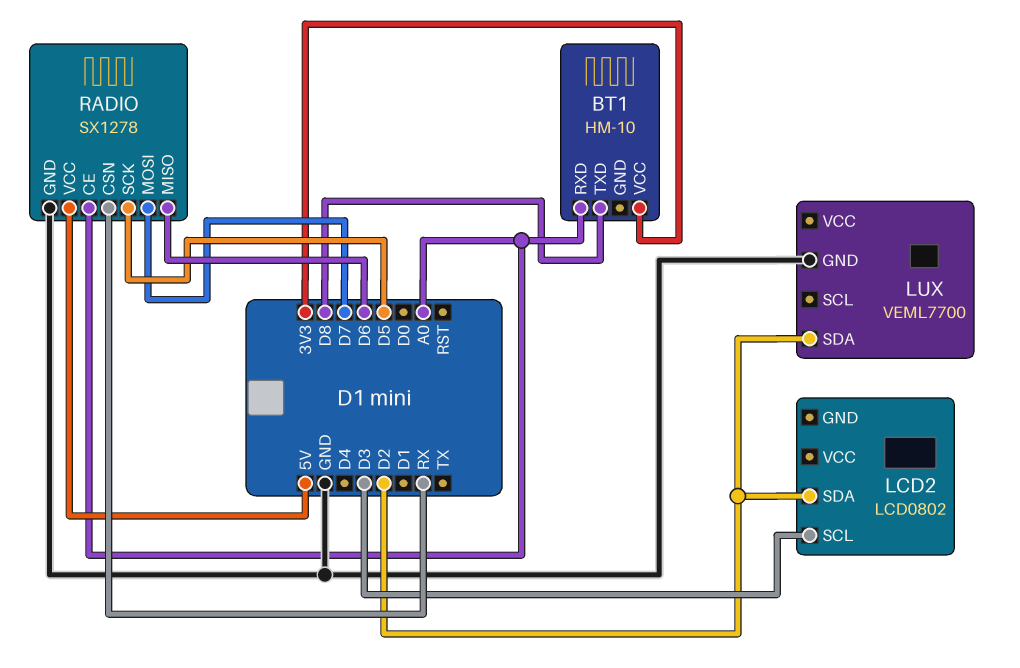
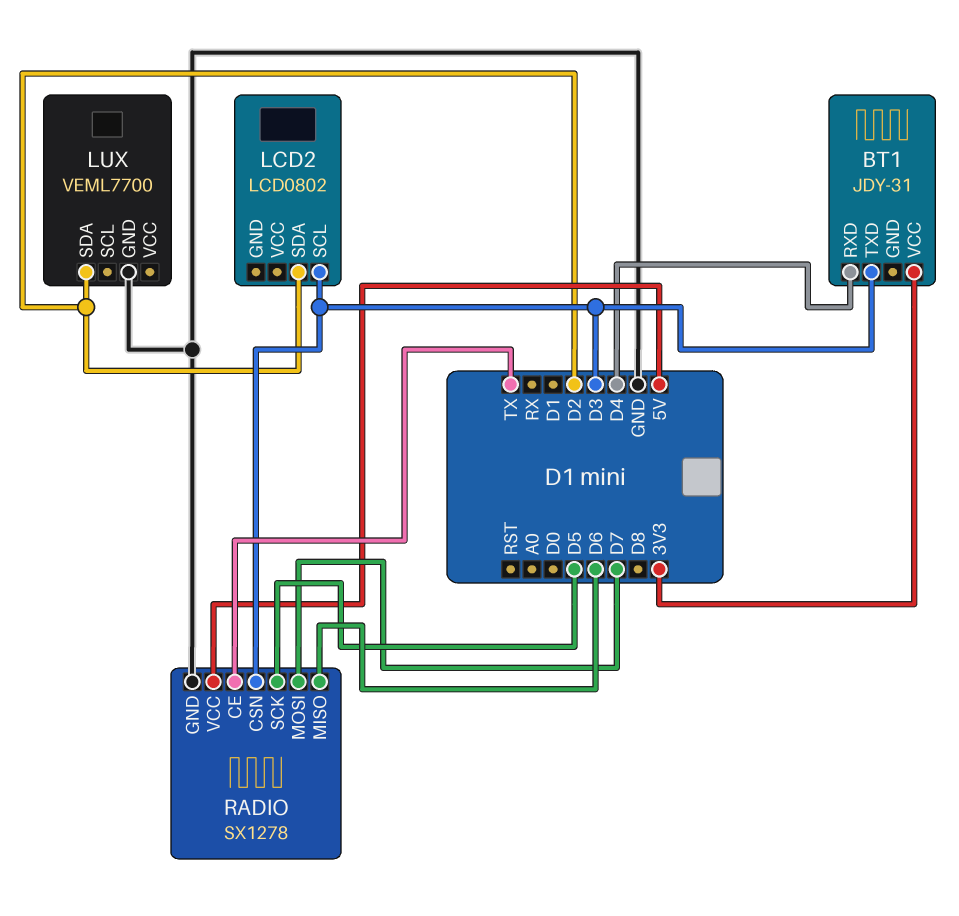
BT1: HM-10 -> JDY-31
BT1 pin RXD: A0 -> D4
BT1 pin TXD: D8 -> D3
RADIO pin CE: A0 -> TX
RADIO pin CSN: RX -> D3

